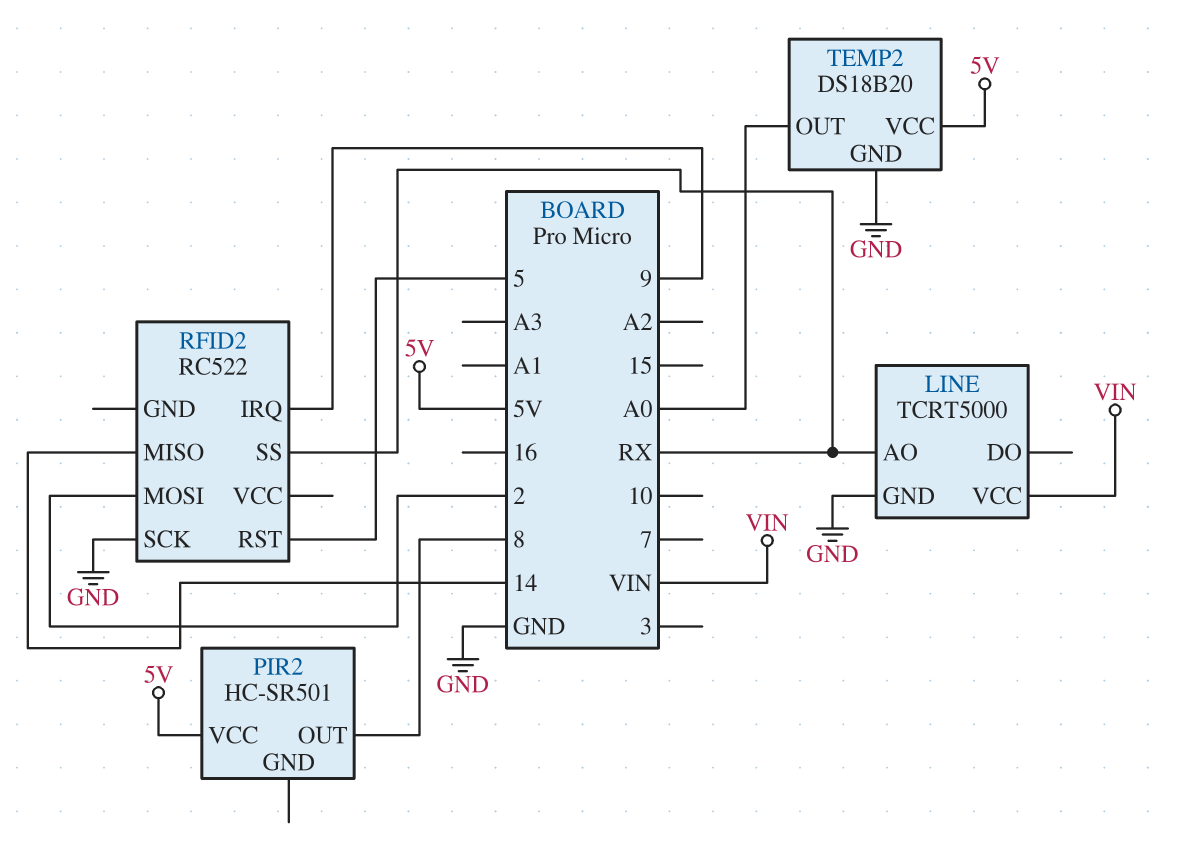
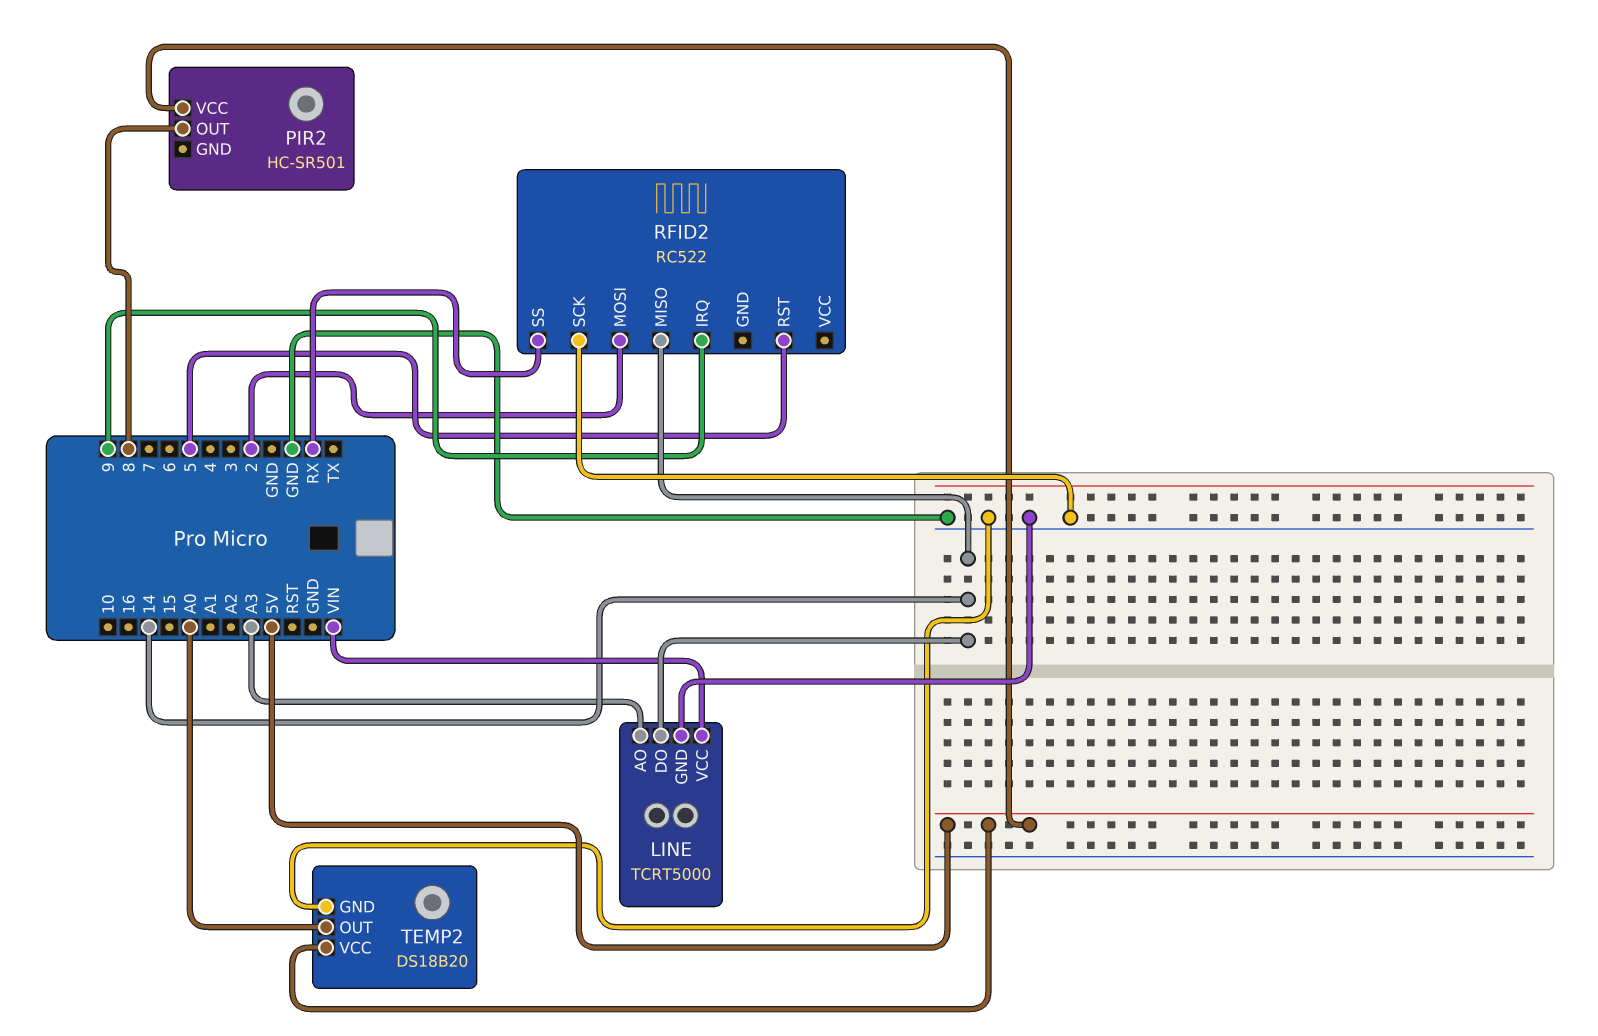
LINE pin AO: RX -> A3
LINE pin DO: none -> 14

